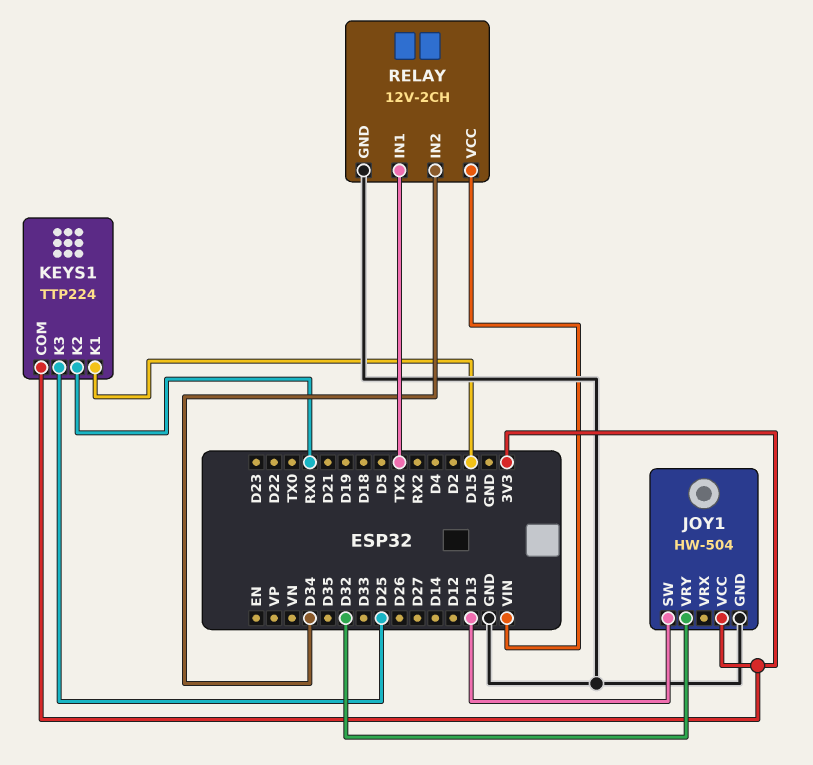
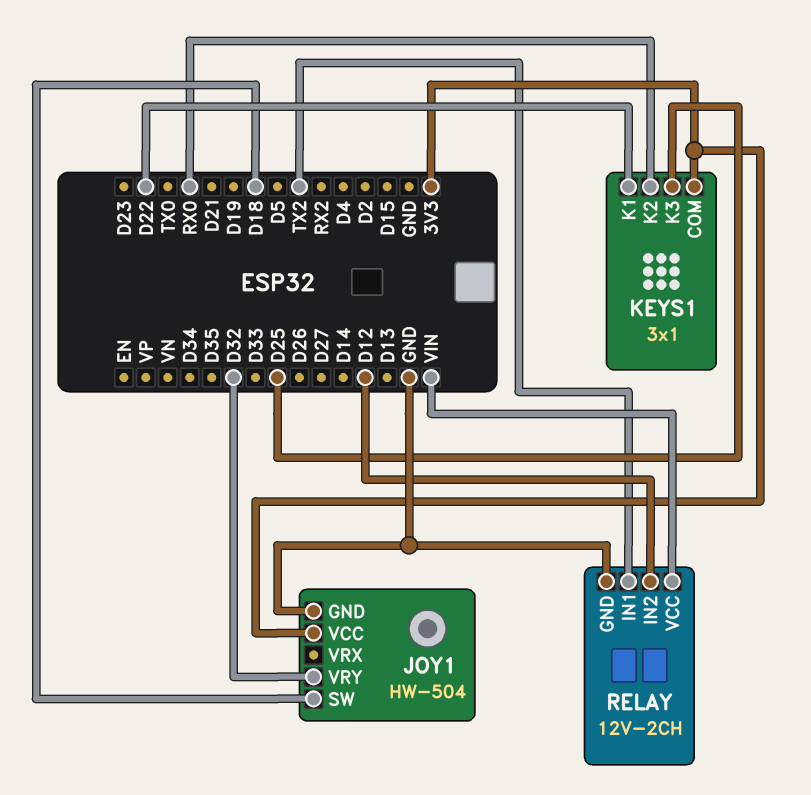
JOY1 pin SW: D13 -> D18
KEYS1: TTP224 -> 3x1
KEYS1 pin K1: D15 -> D22
RELAY pin IN2: D34 -> D12

